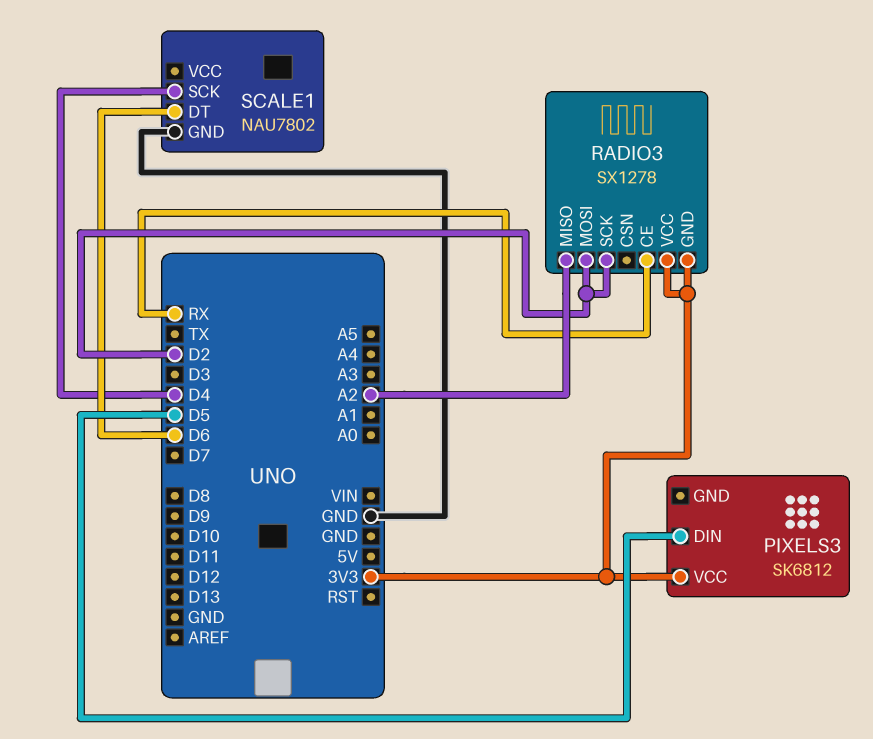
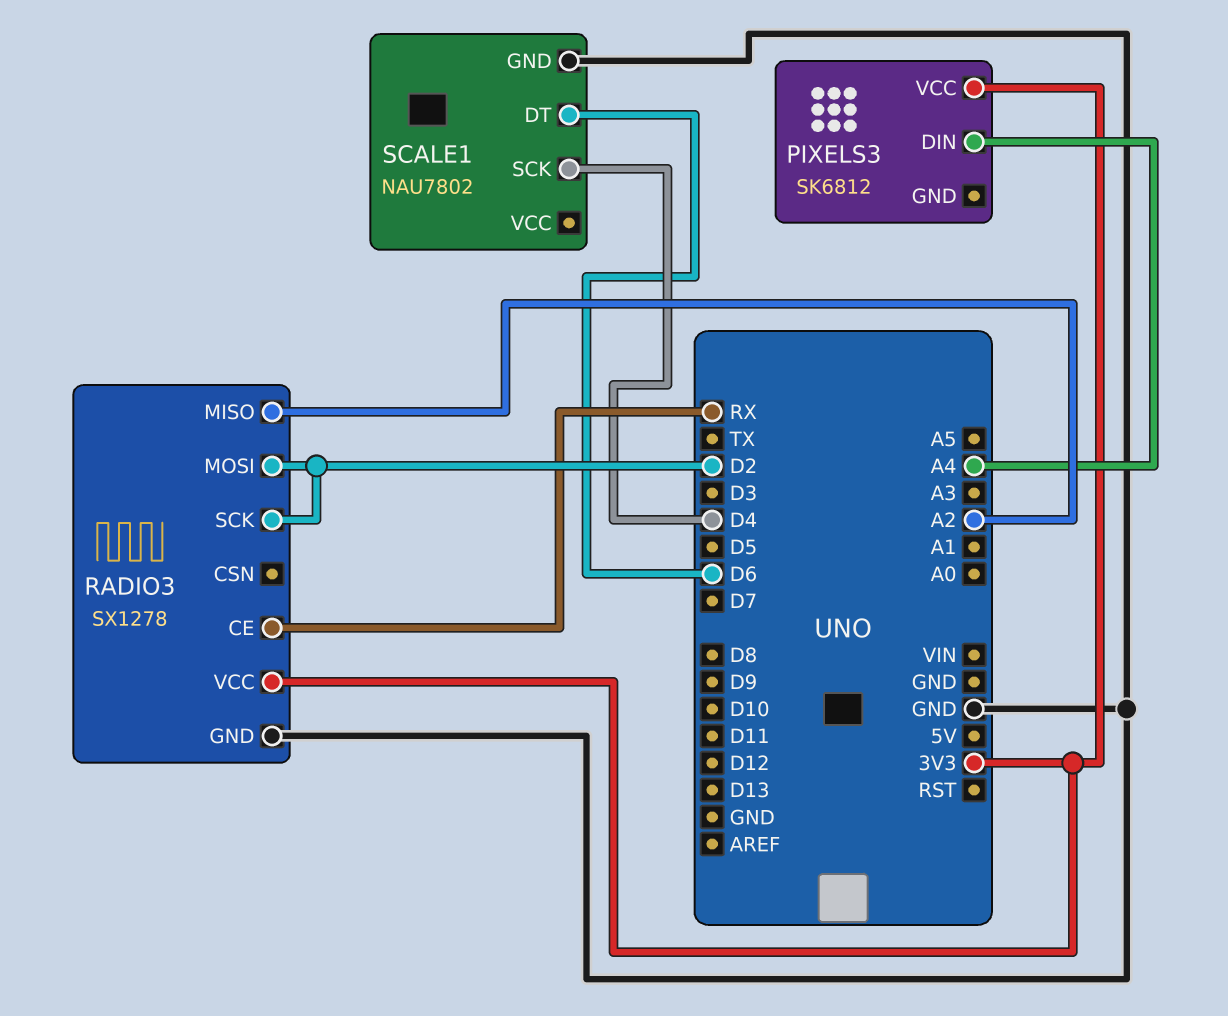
PIXELS3 pin DIN: D5 -> A4
RADIO3 pin GND: 3V3 -> GND

